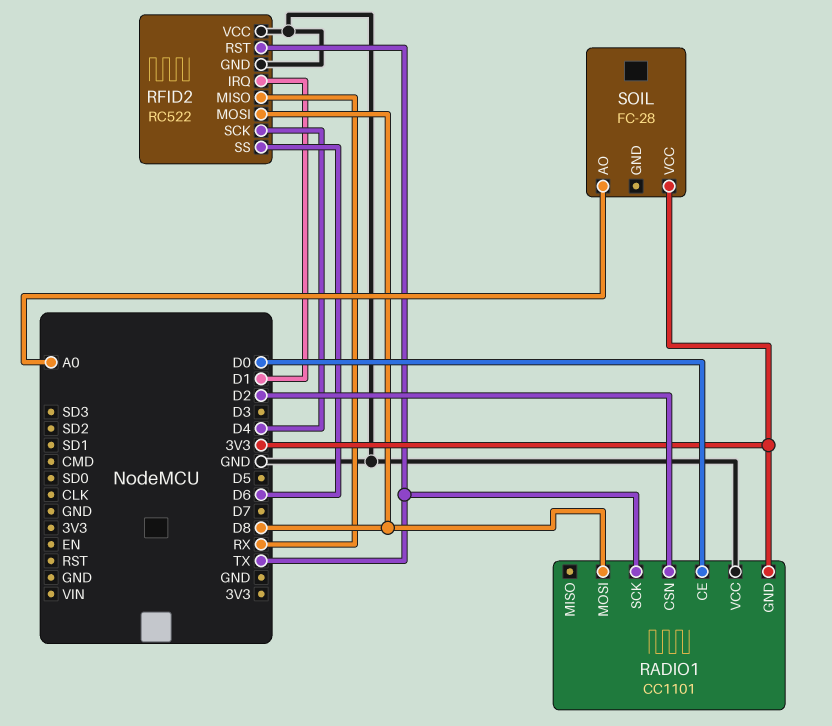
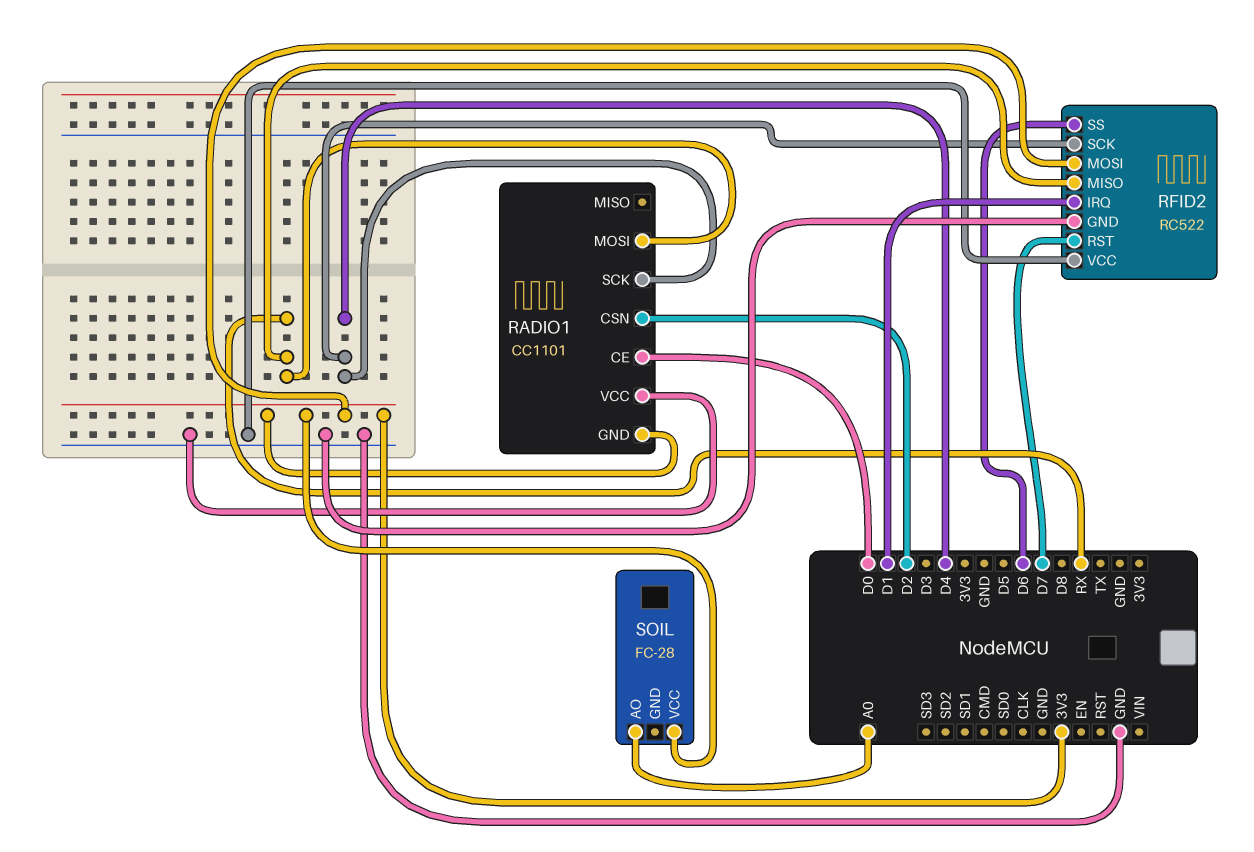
RADIO1 pin MOSI: D8 -> RX
RADIO1 pin SCK: TX -> D4
RFID2 pin MOSI: D8 -> 3V3
RFID2 pin RST: TX -> D7

